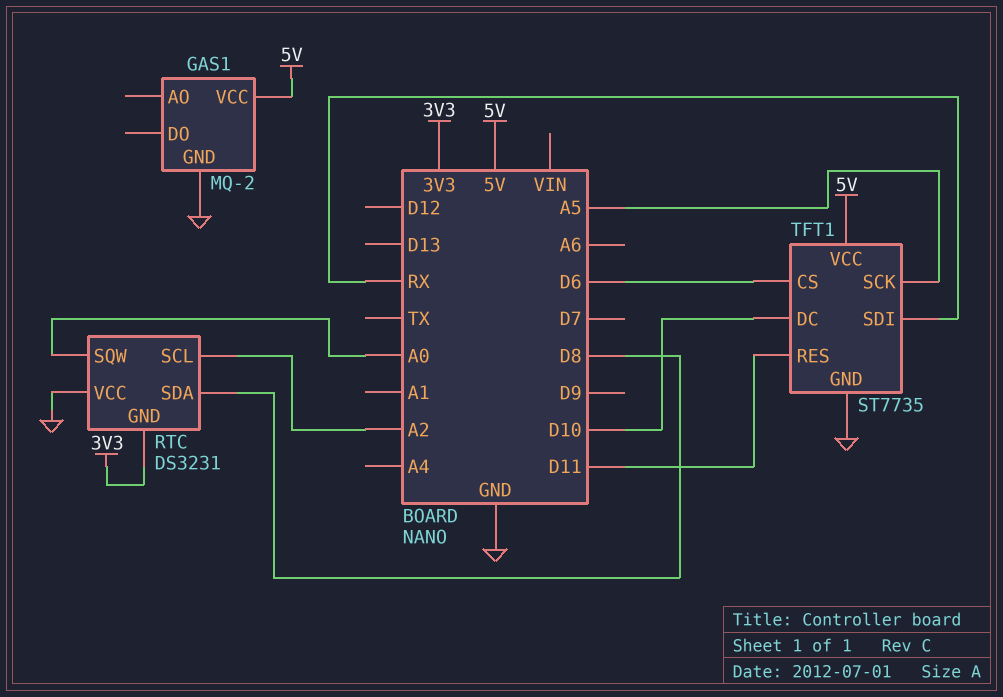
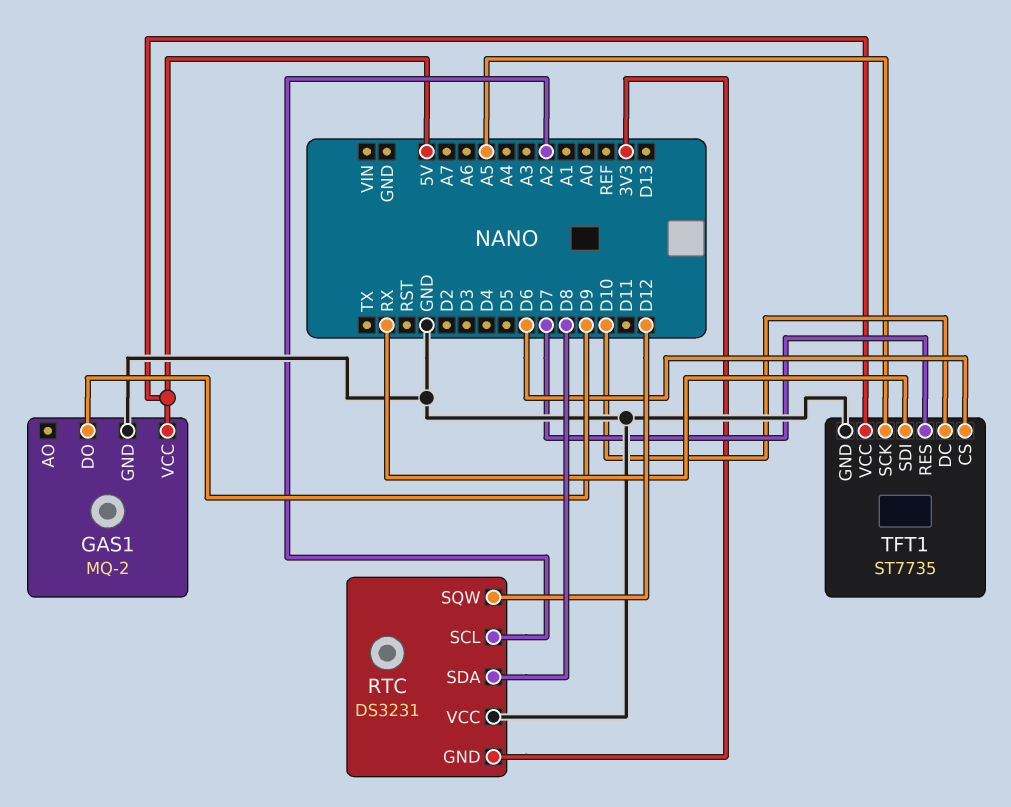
GAS1 pin DO: none -> D9
RTC pin SQW: A0 -> D12
TFT1 pin RES: D11 -> D7

